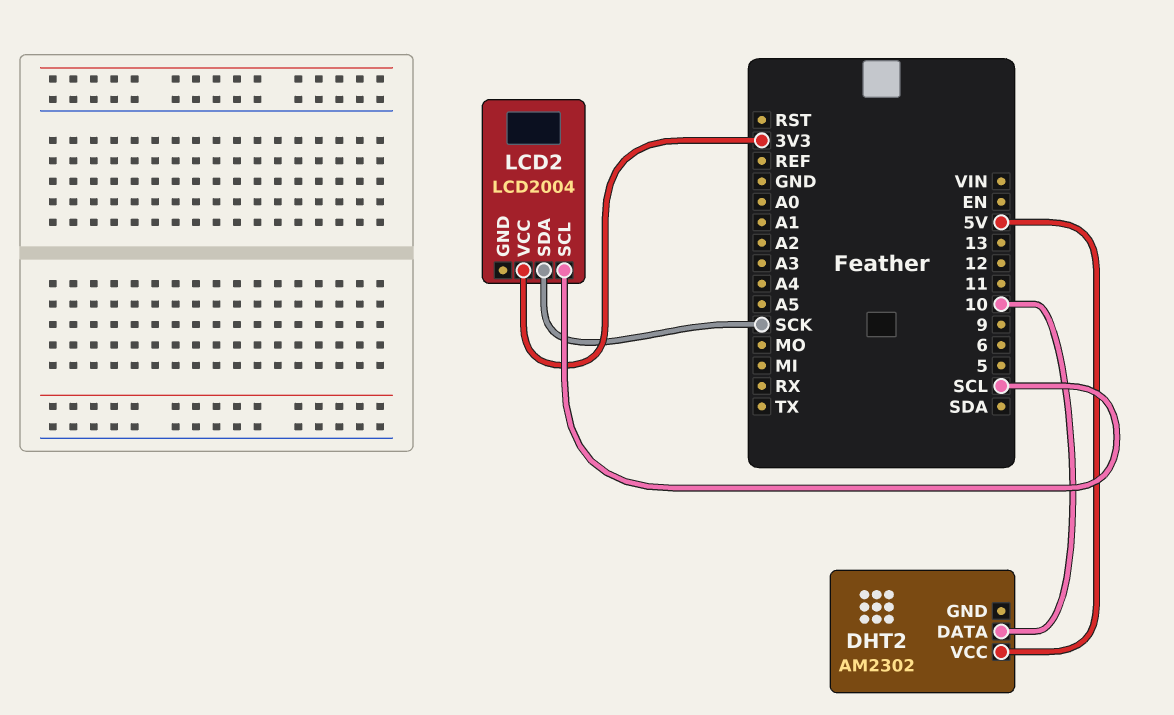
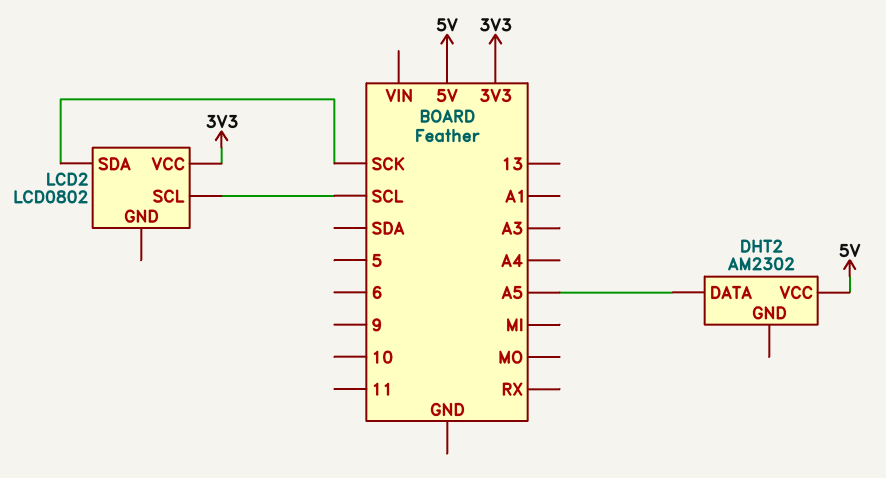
DHT2 pin DATA: 10 -> A5
LCD2: LCD2004 -> LCD0802

